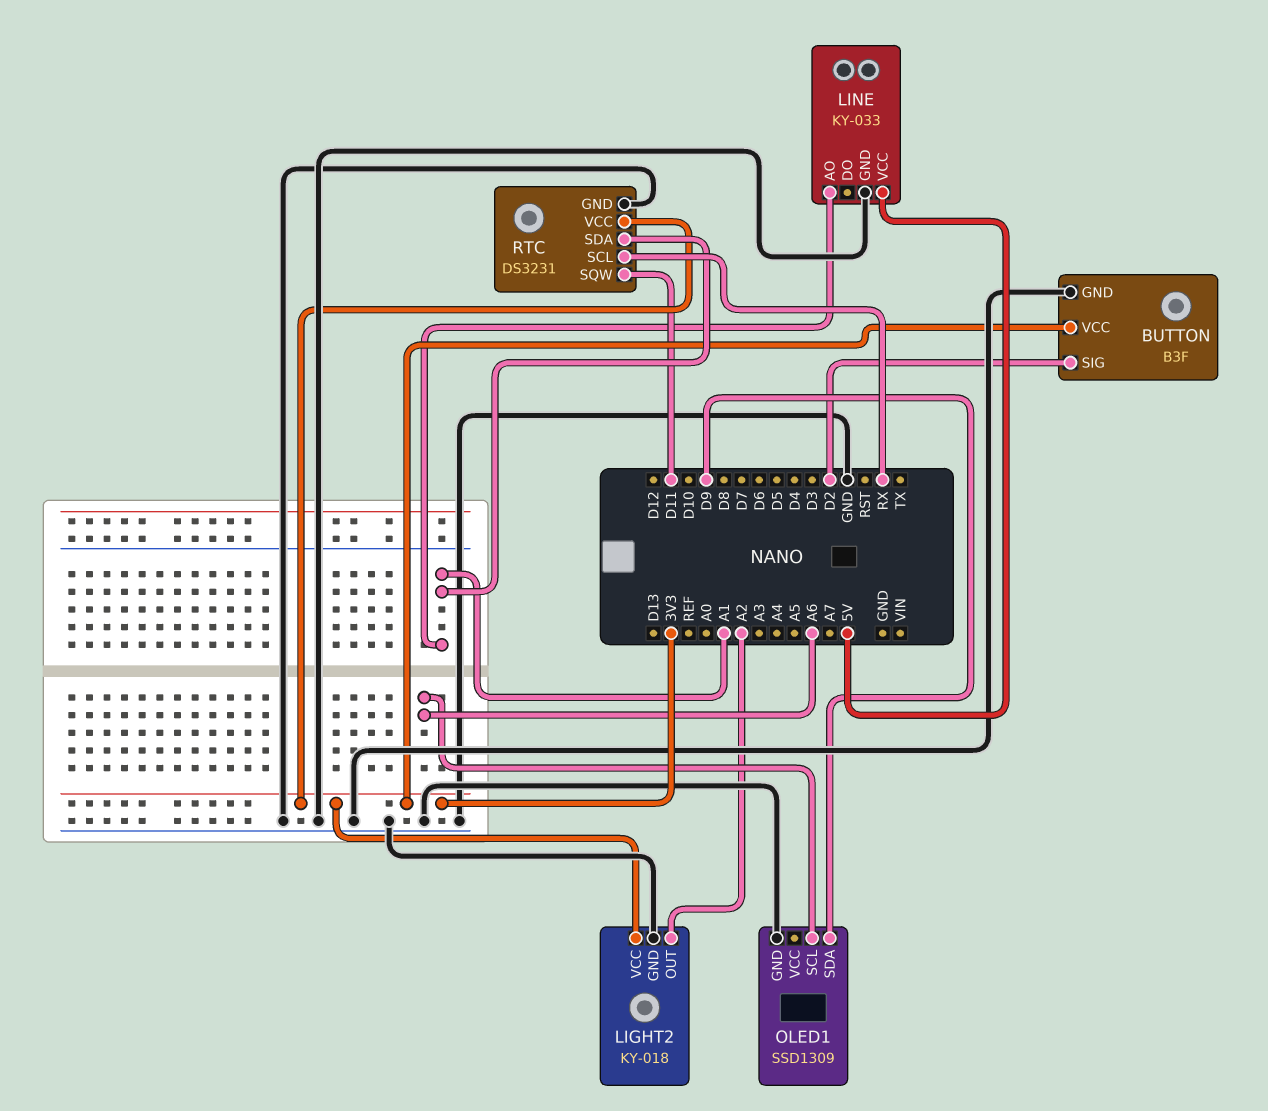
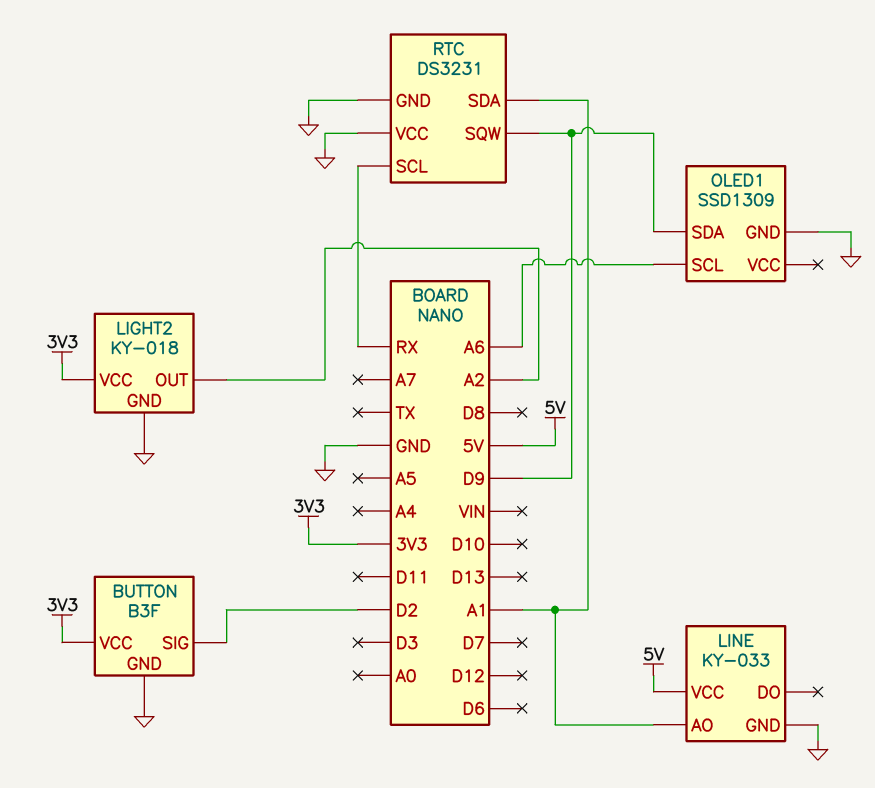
RTC pin SQW: D11 -> D9
RTC pin VCC: 3V3 -> GND

